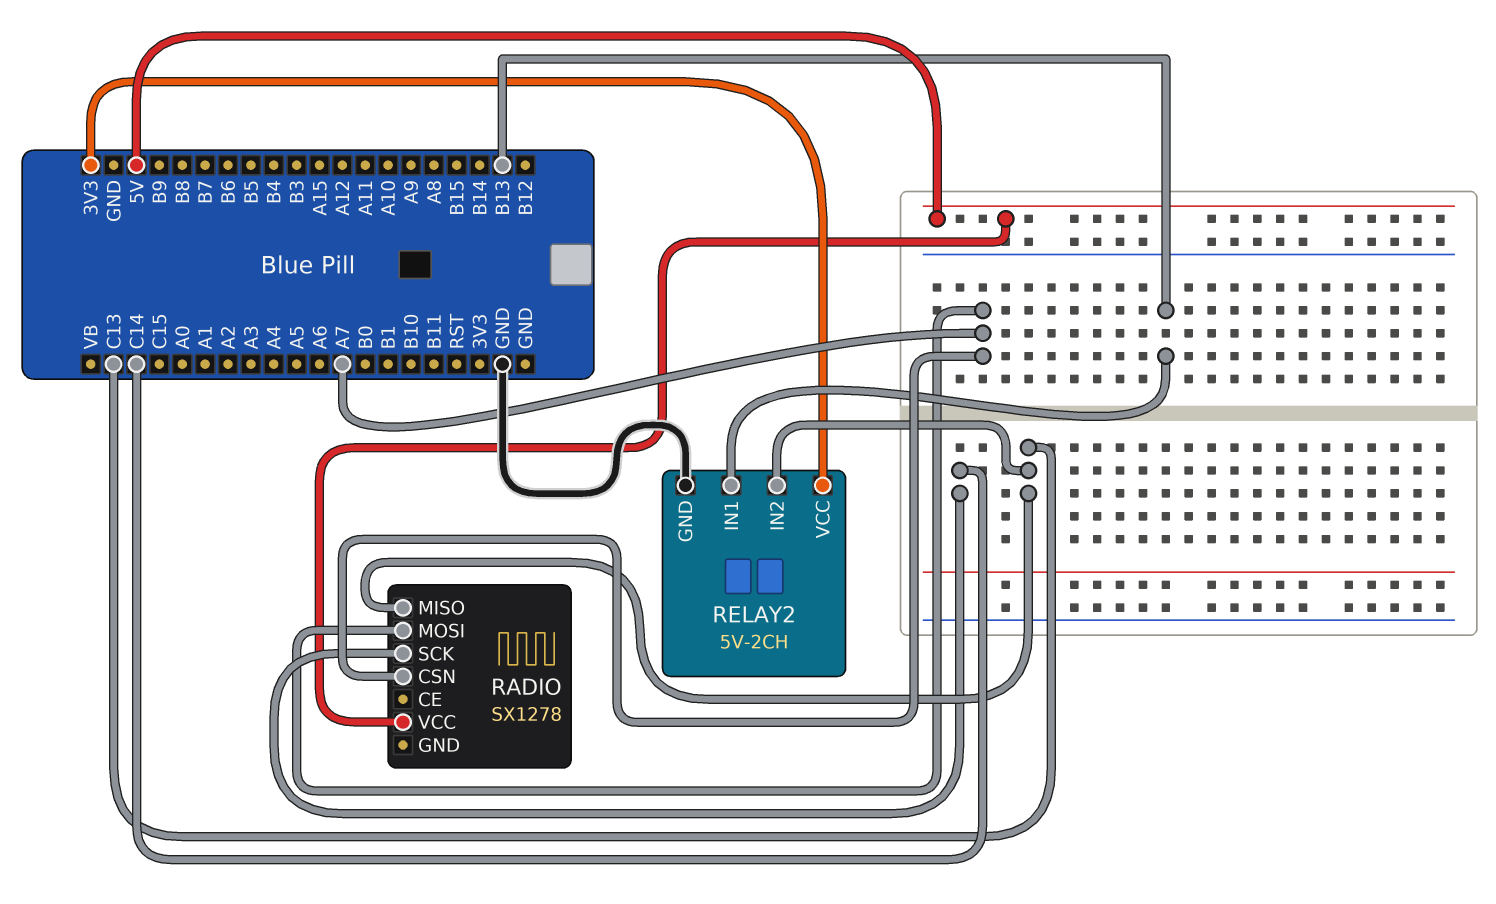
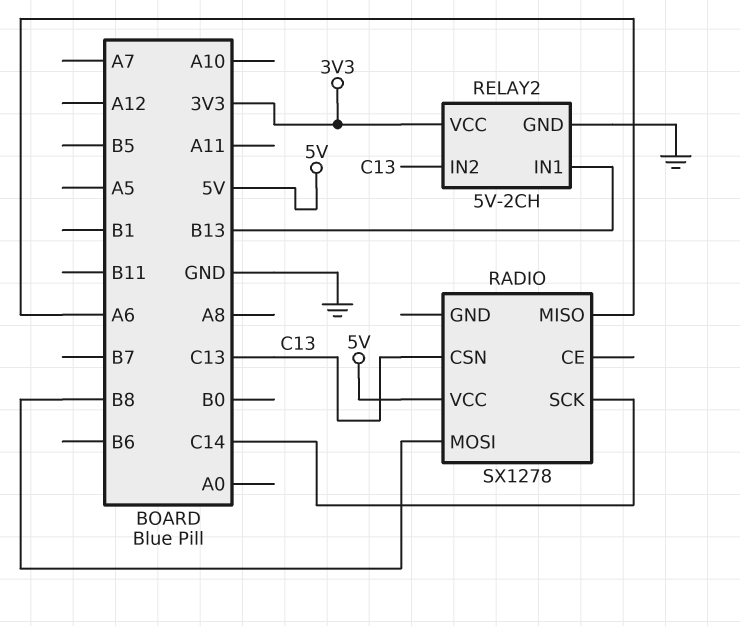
RADIO pin CSN: A7 -> C13
RADIO pin MISO: C13 -> A6
RADIO pin MOSI: A7 -> B8

